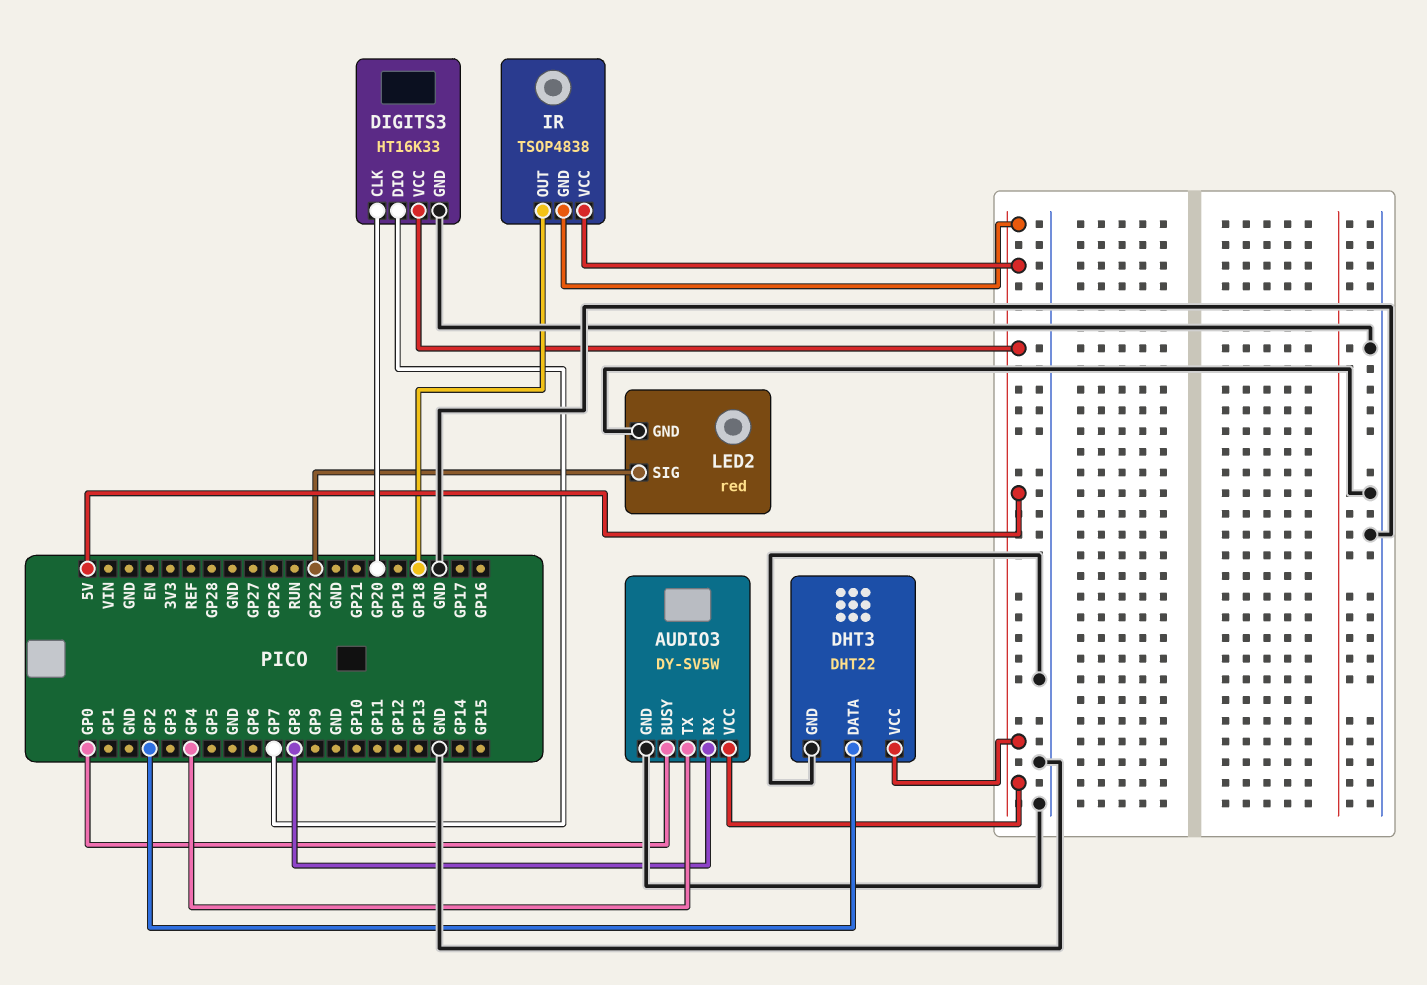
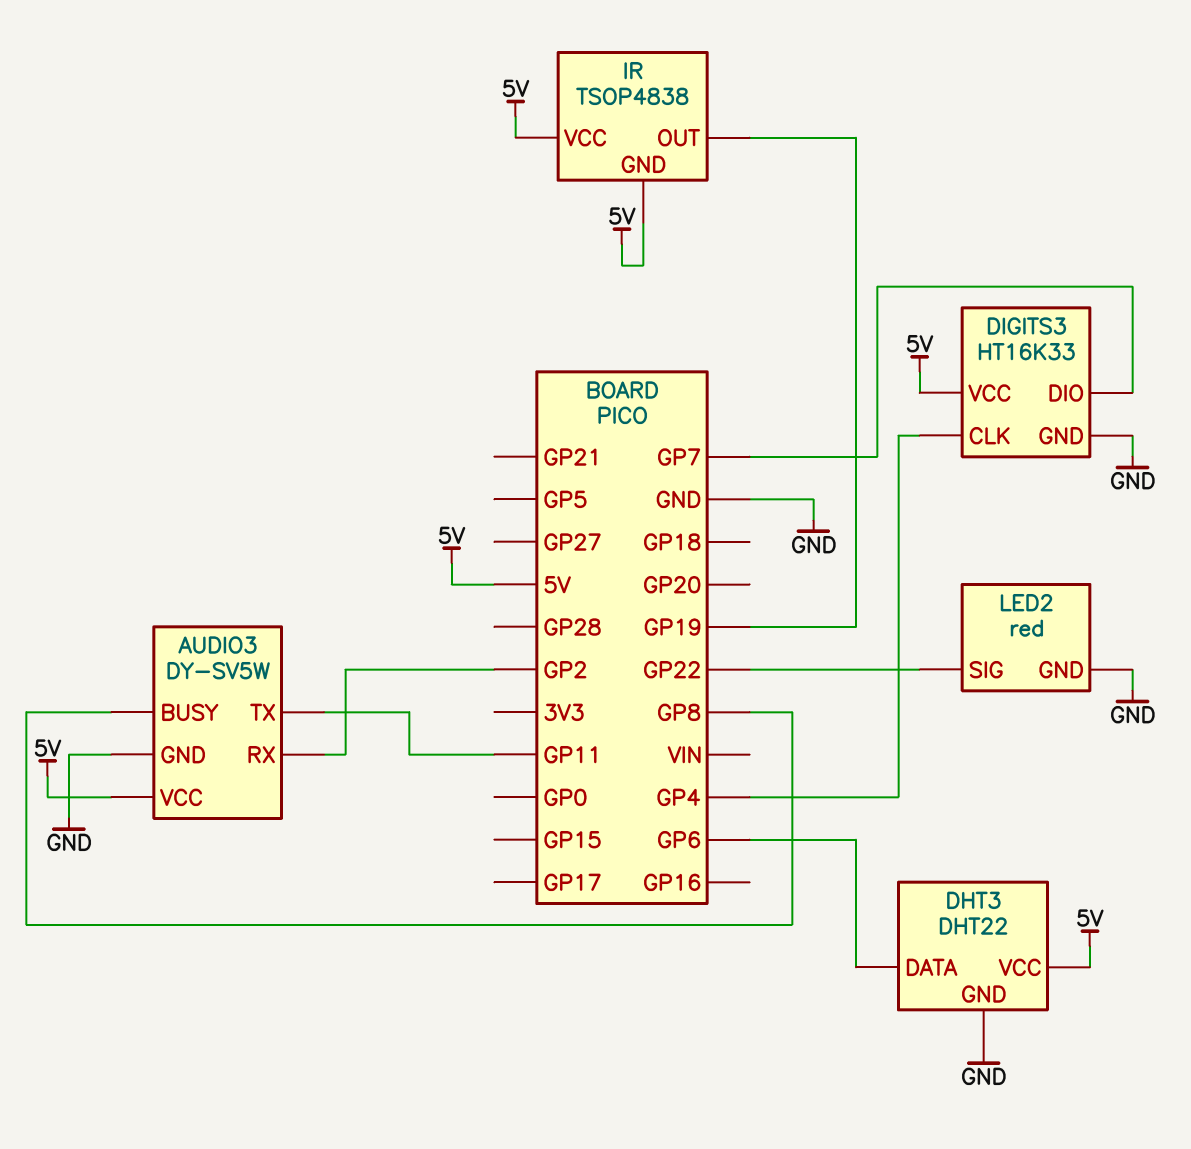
AUDIO3 pin BUSY: GP0 -> GP8
AUDIO3 pin RX: GP8 -> GP2
AUDIO3 pin TX: GP4 -> GP11
DHT3 pin DATA: GP2 -> GP6
DIGITS3 pin CLK: GP20 -> GP4
IR pin OUT: GP18 -> GP19

